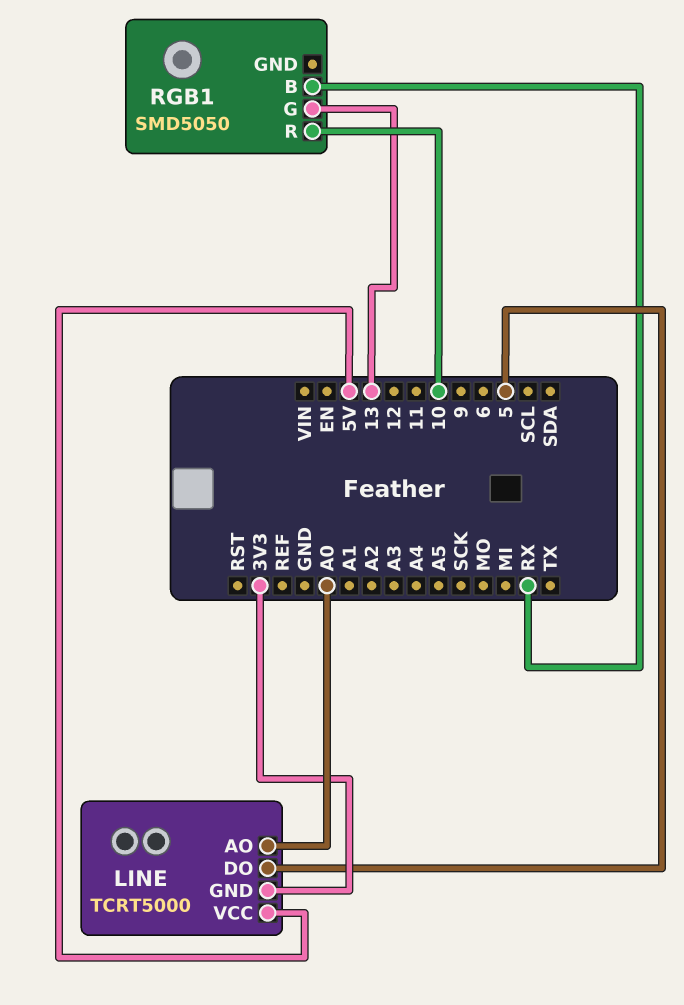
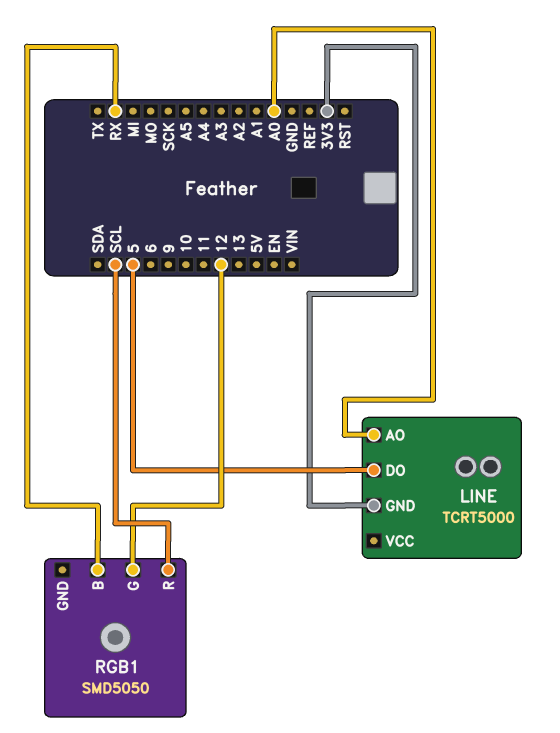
LINE pin VCC: 5V -> none
RGB1 pin G: 13 -> 12
RGB1 pin R: 10 -> SCL

